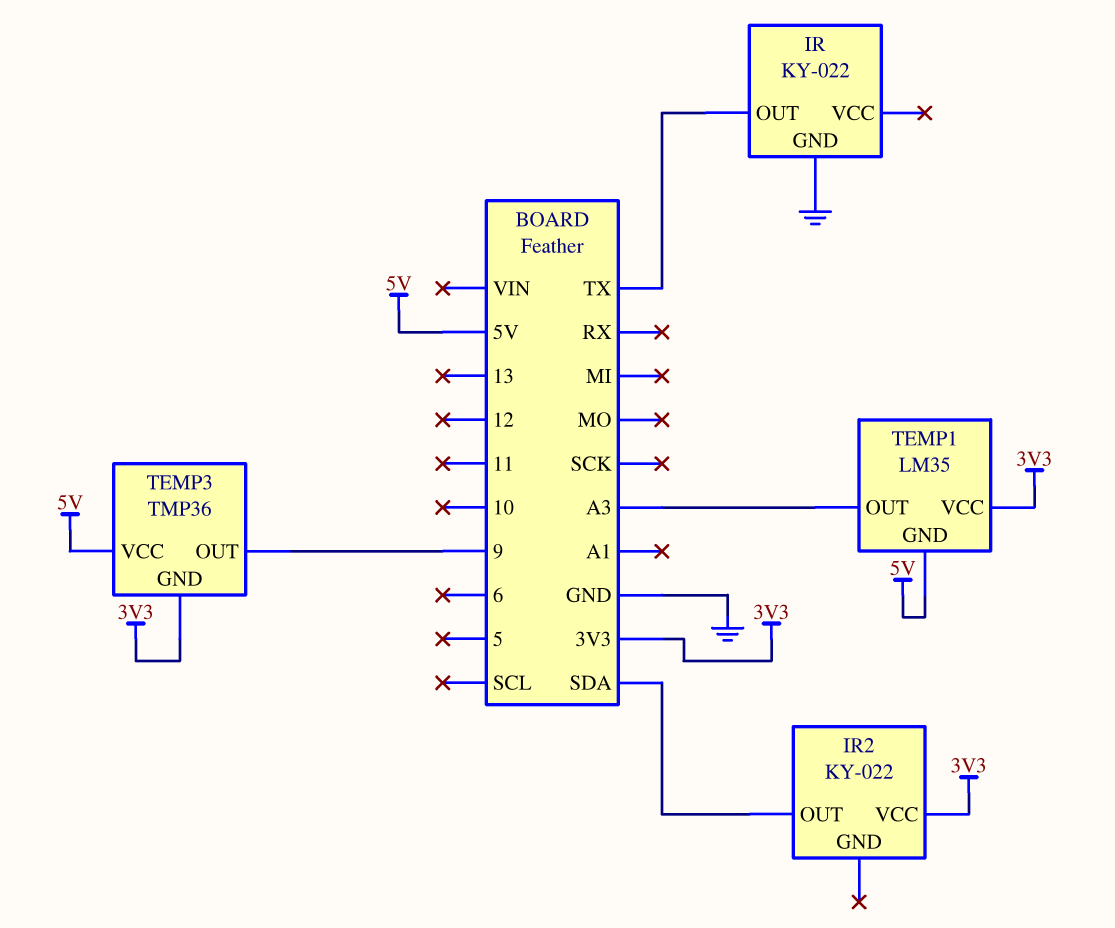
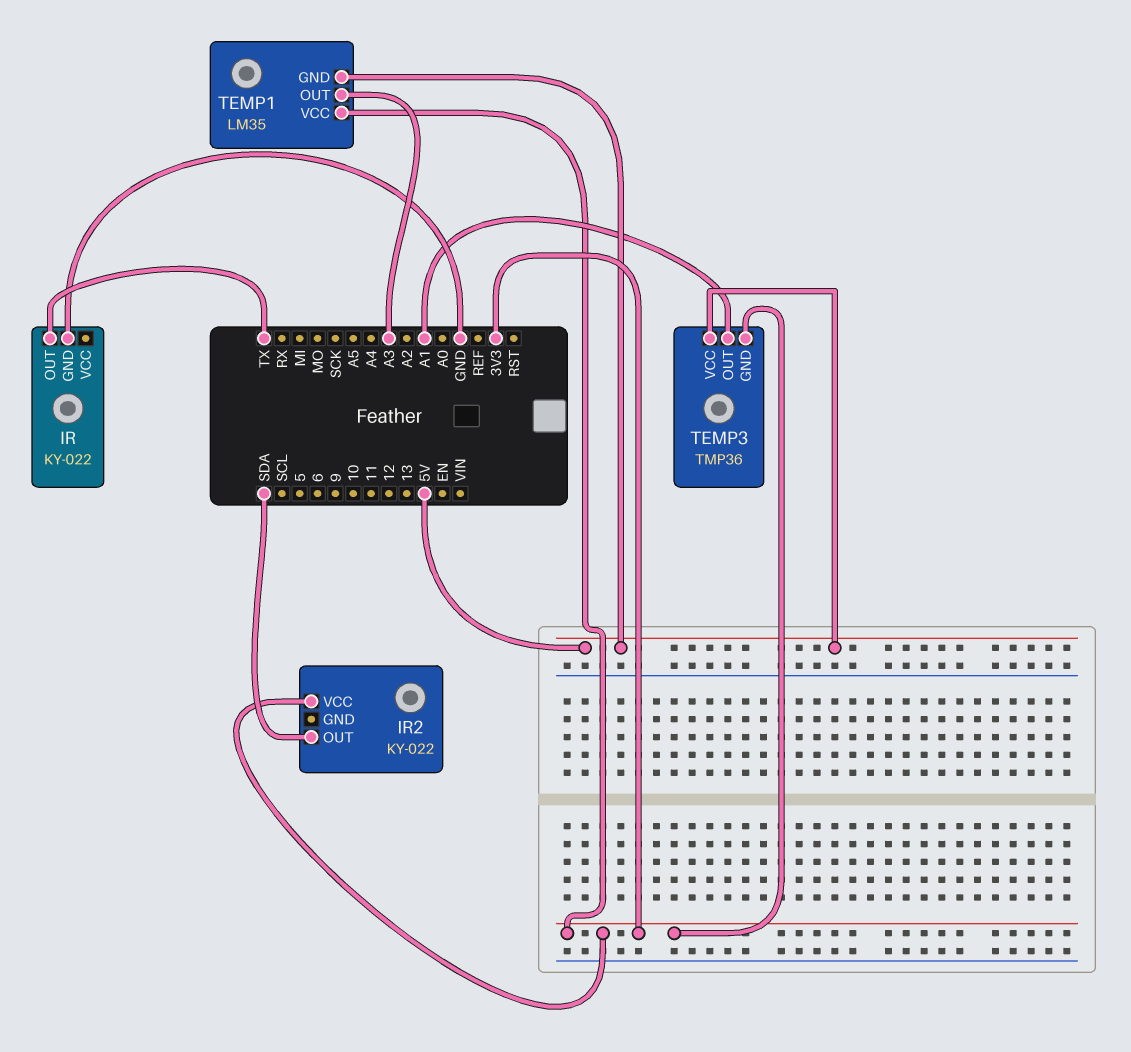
TEMP3 pin OUT: 9 -> A1

